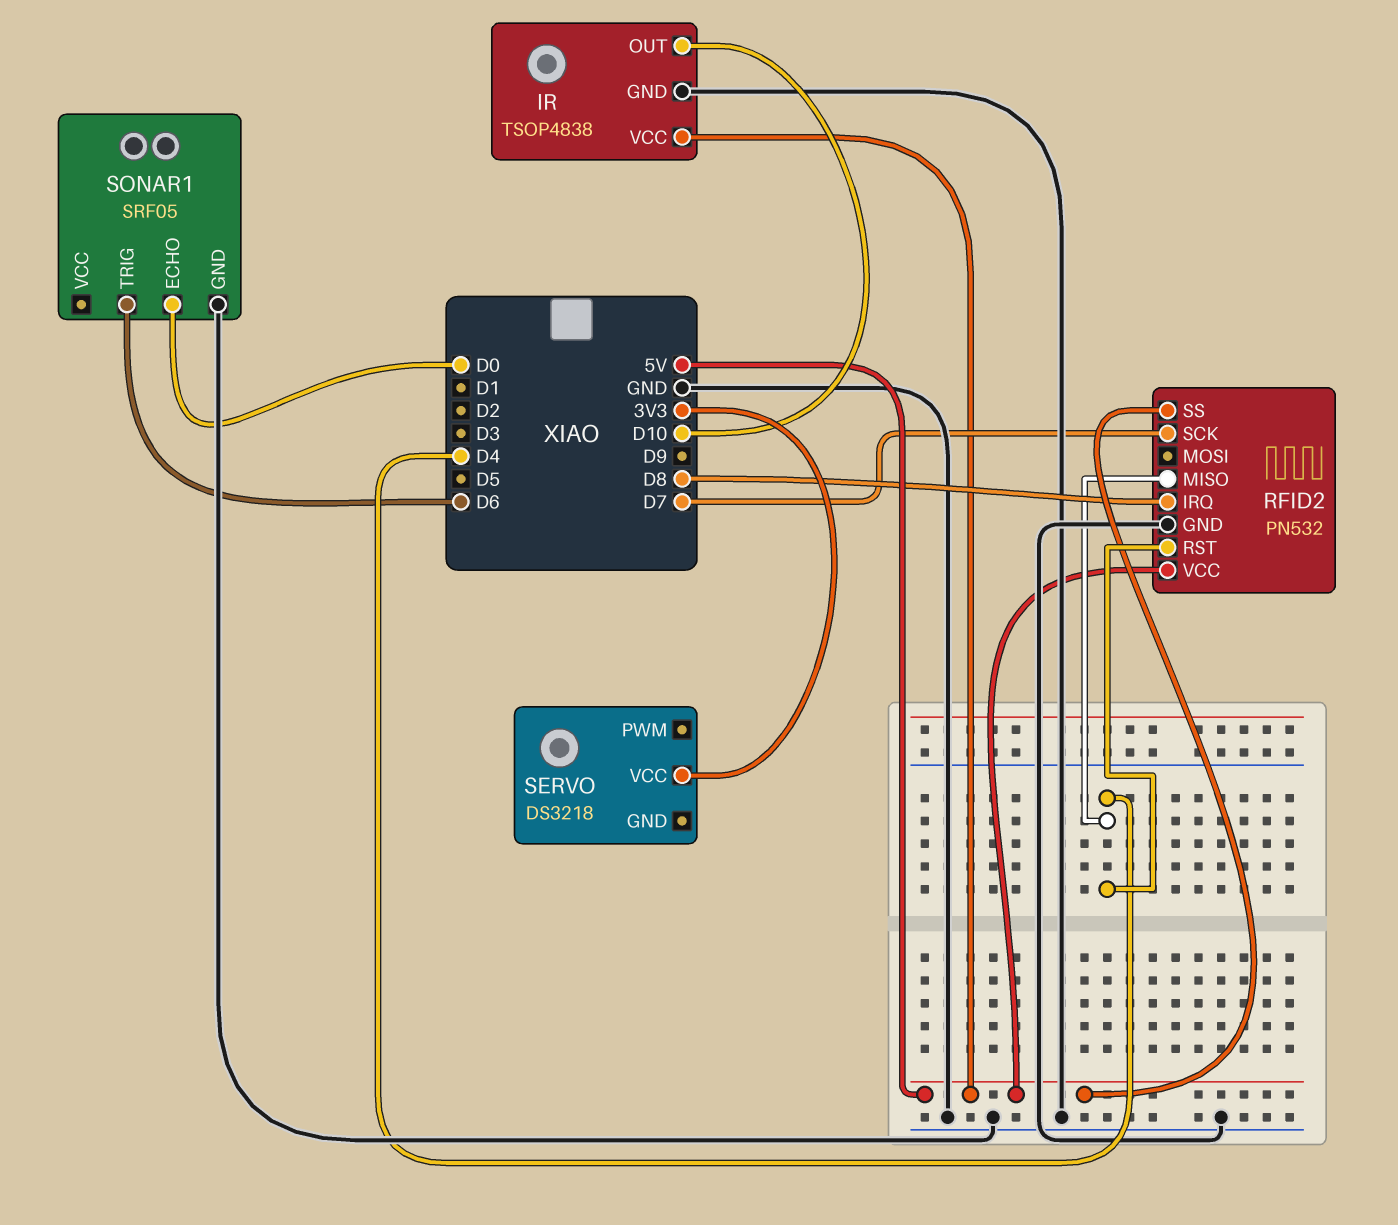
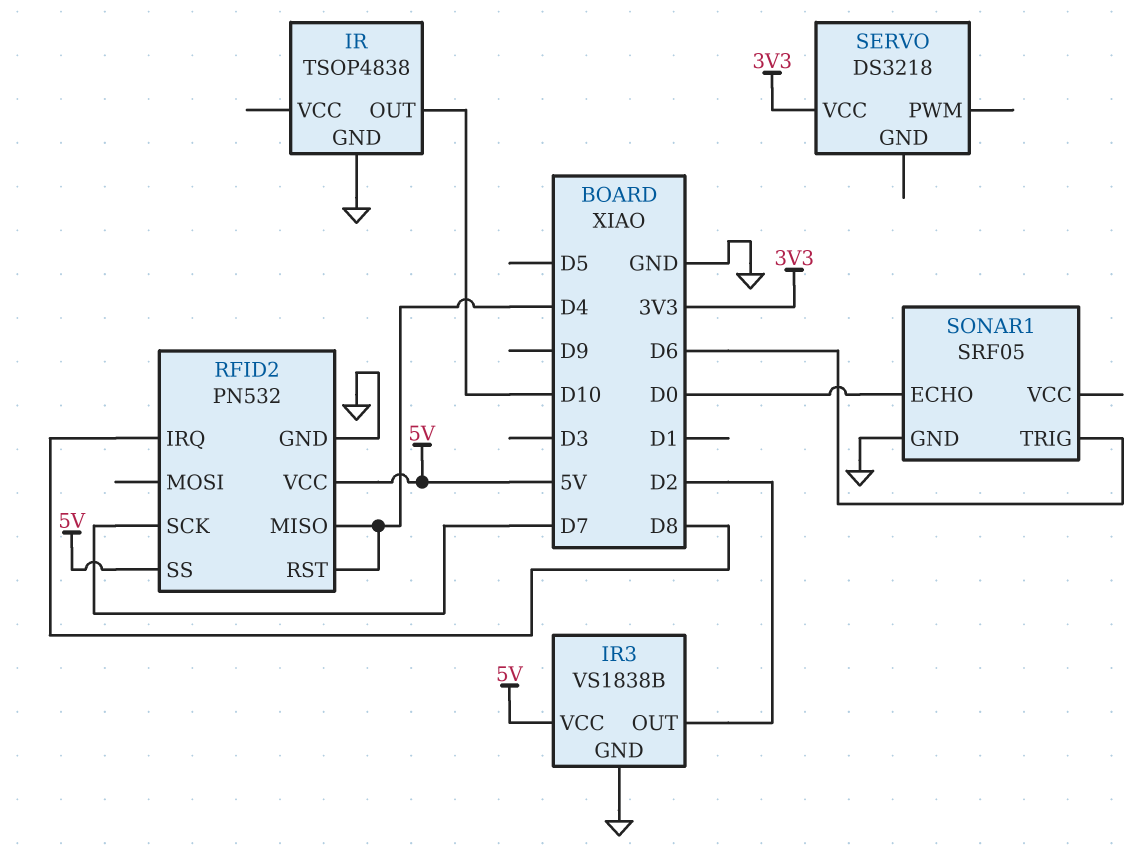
IR pin VCC: 5V -> none
IR3: none -> VS1838B
IR3 pin GND: none -> GND
IR3 pin OUT: none -> D2
IR3 pin VCC: none -> 5V

